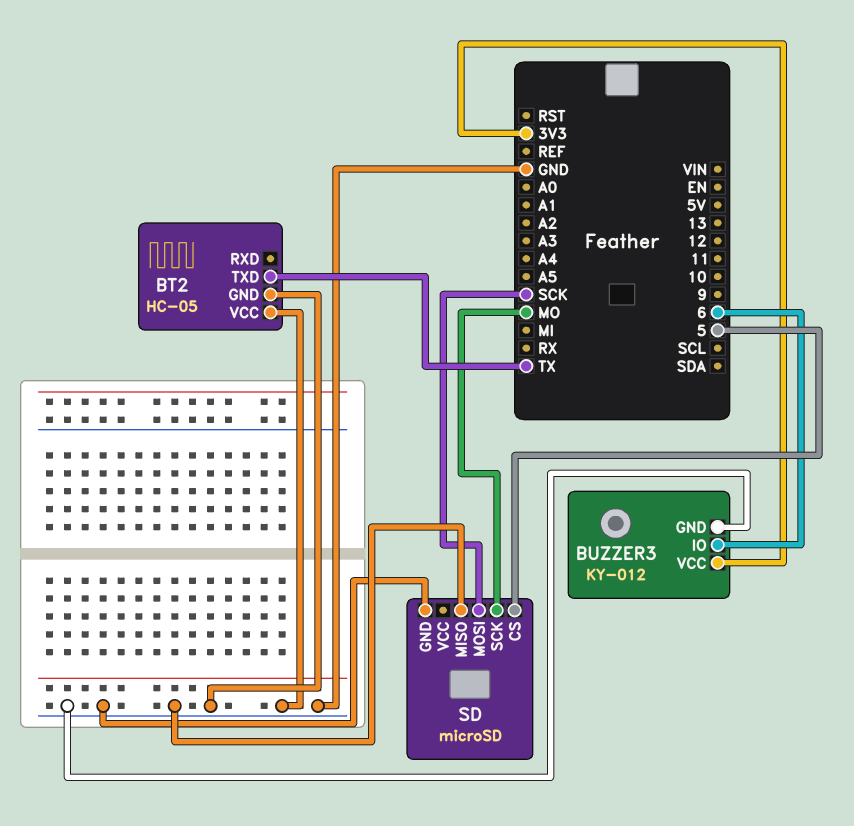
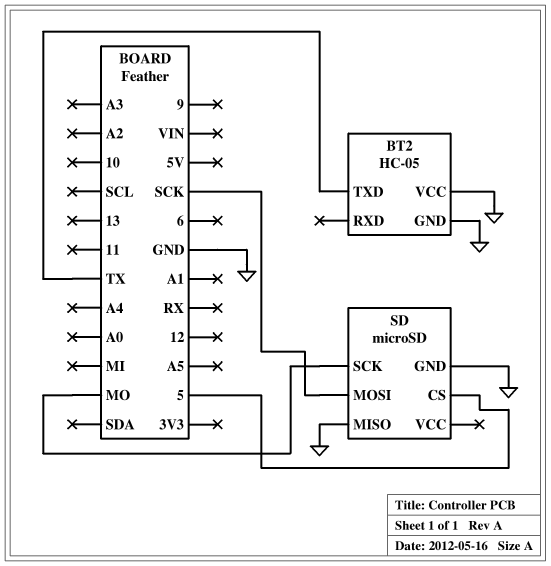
BUZZER3: KY-012 -> none
BUZZER3 pin GND: GND -> none
BUZZER3 pin IO: 6 -> none
BUZZER3 pin VCC: 3V3 -> none

